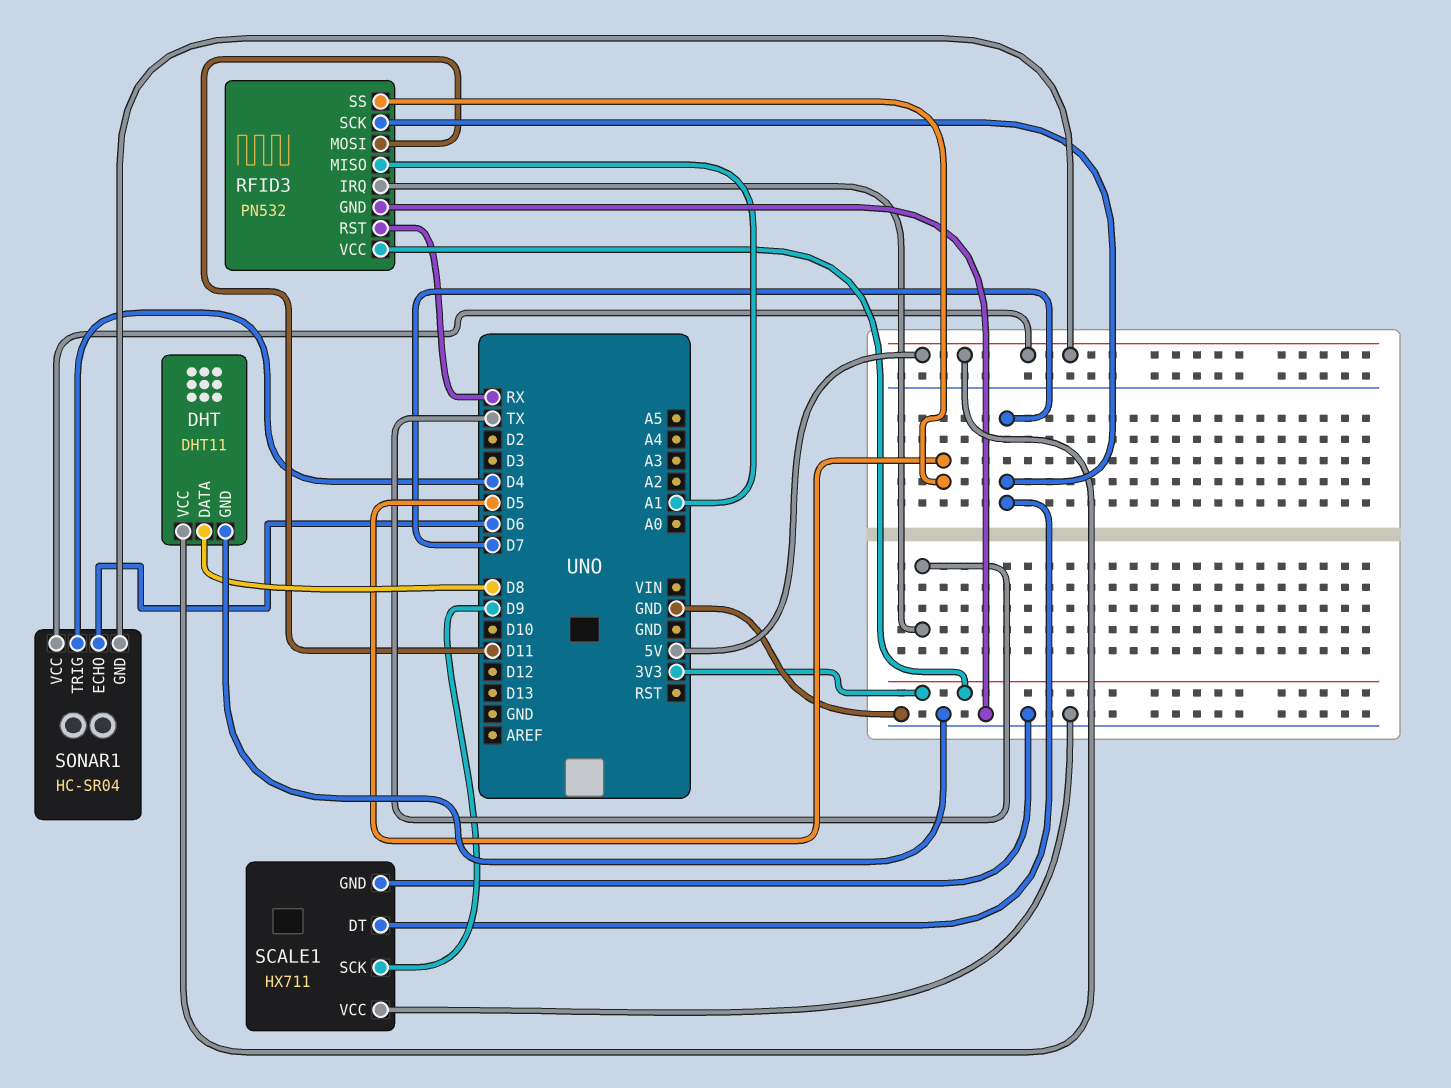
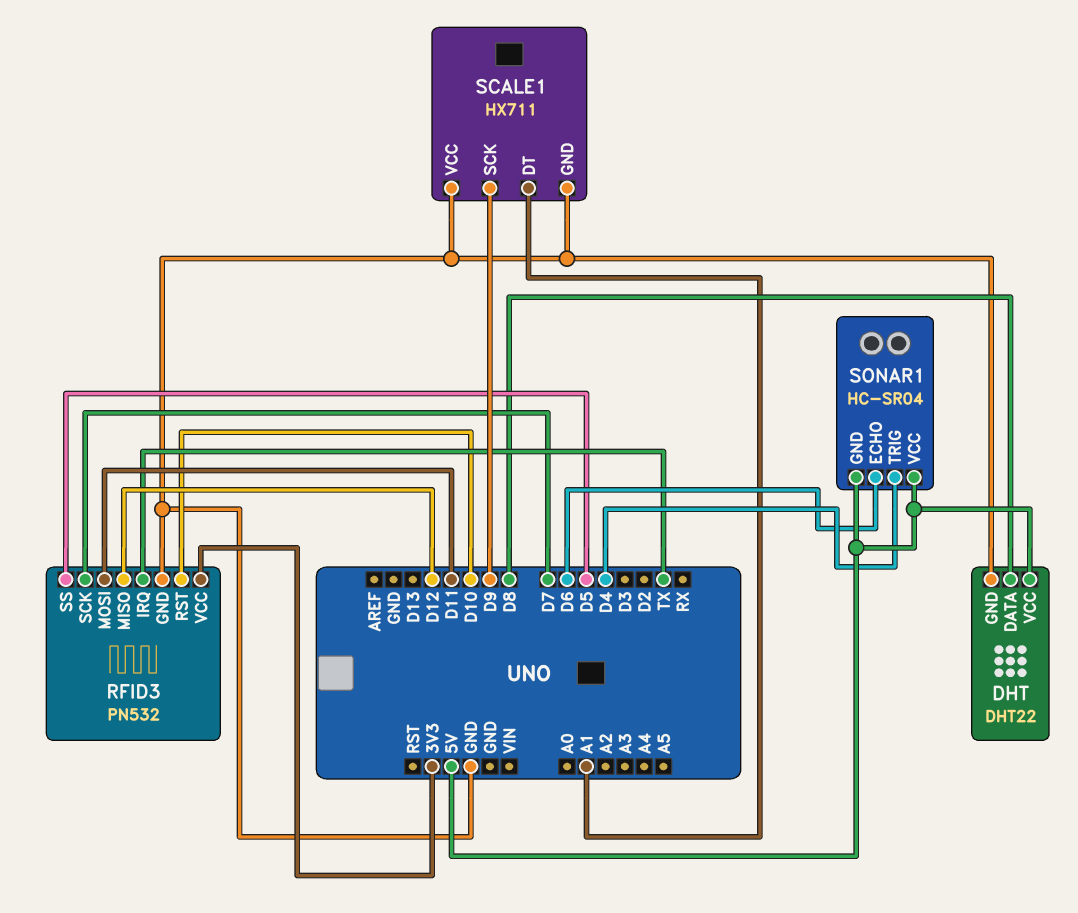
DHT: DHT11 -> DHT22
RFID3 pin MISO: A1 -> D12
RFID3 pin RST: RX -> D10
SCALE1 pin DT: D7 -> A1

